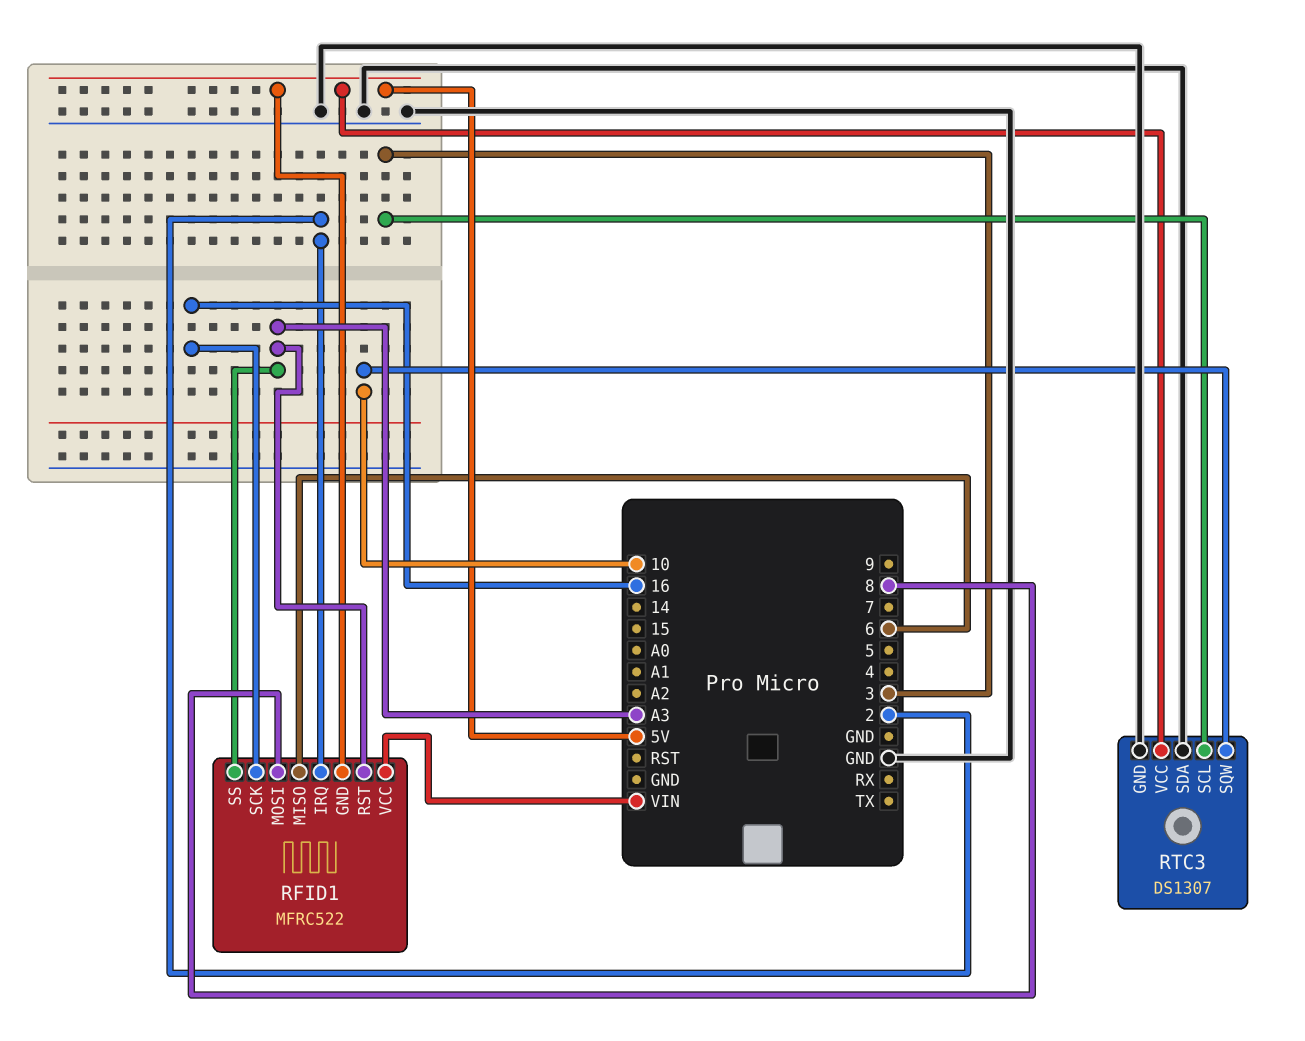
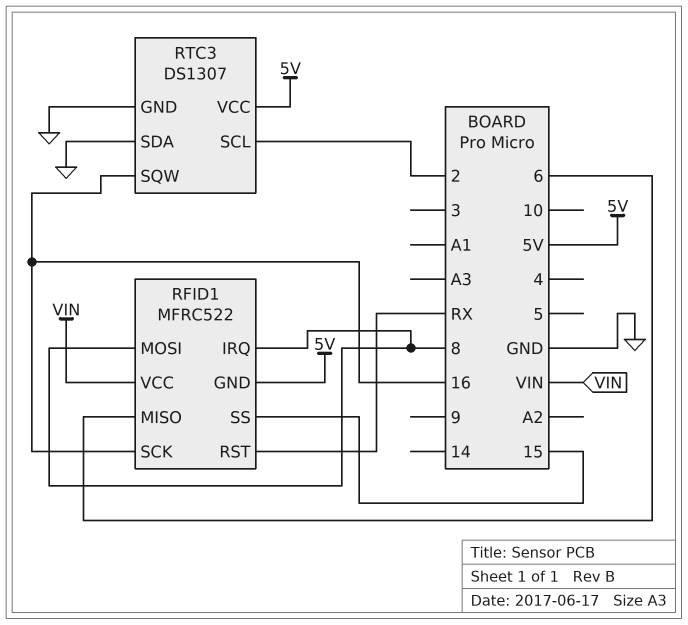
RFID1 pin IRQ: 2 -> 8
RFID1 pin RST: A3 -> RX
RFID1 pin SS: A3 -> 15
RTC3 pin SCL: 3 -> 2
RTC3 pin SQW: 10 -> 16

